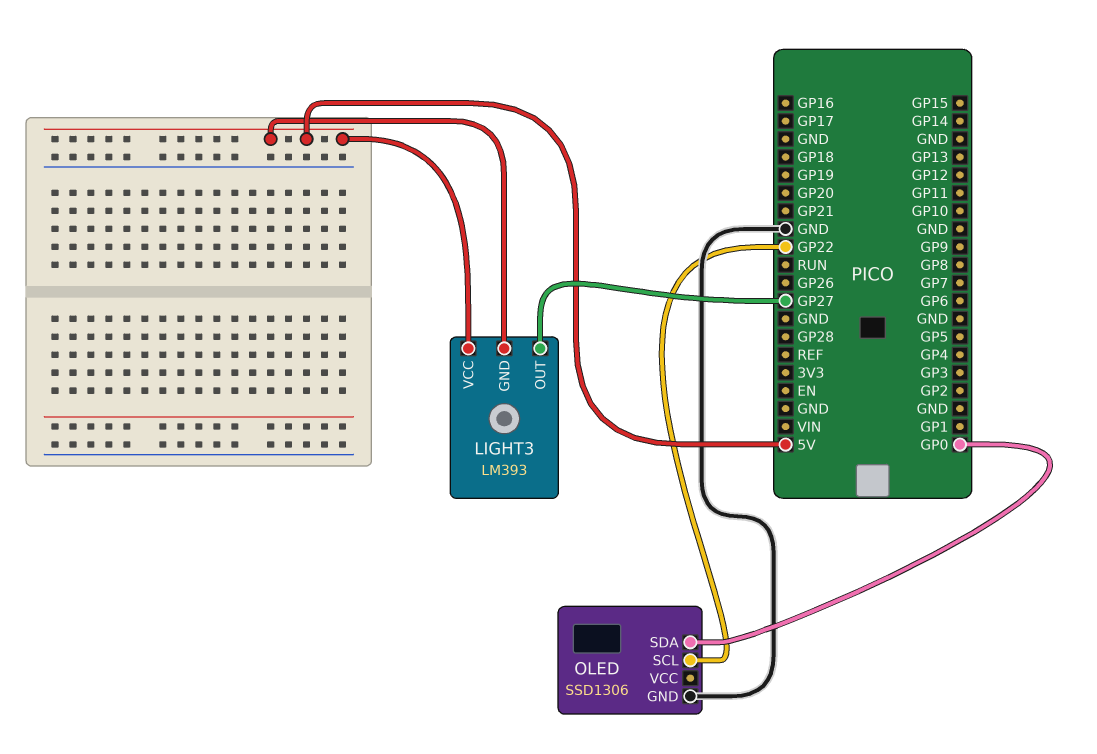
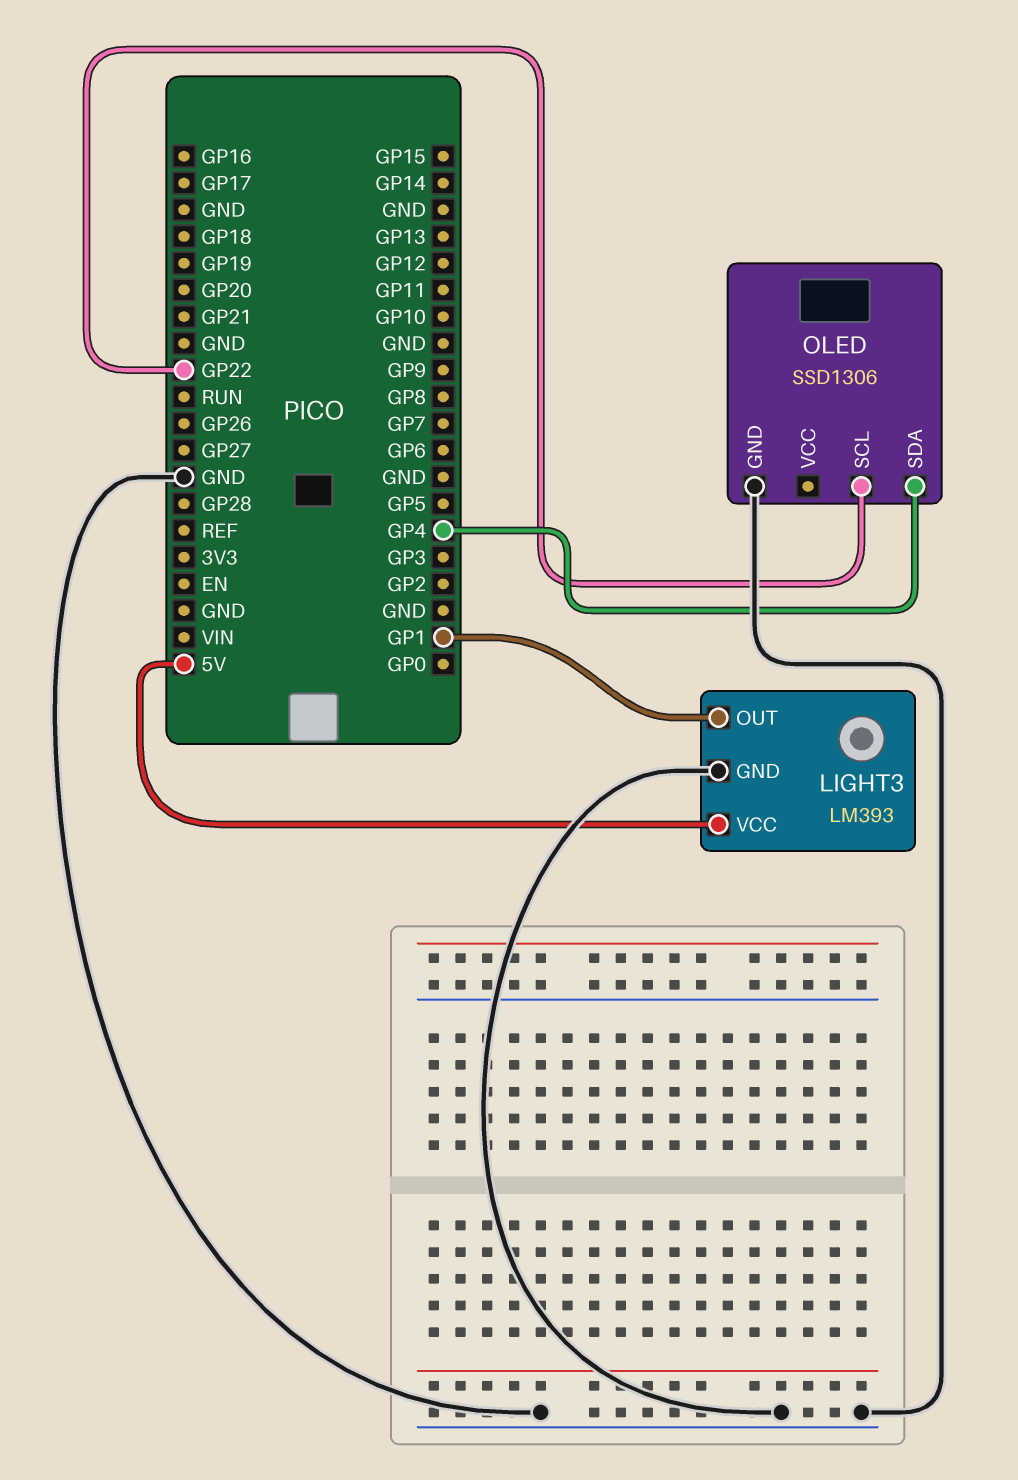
LIGHT3 pin GND: 5V -> GND
LIGHT3 pin OUT: GP27 -> GP1
OLED pin SDA: GP0 -> GP4

